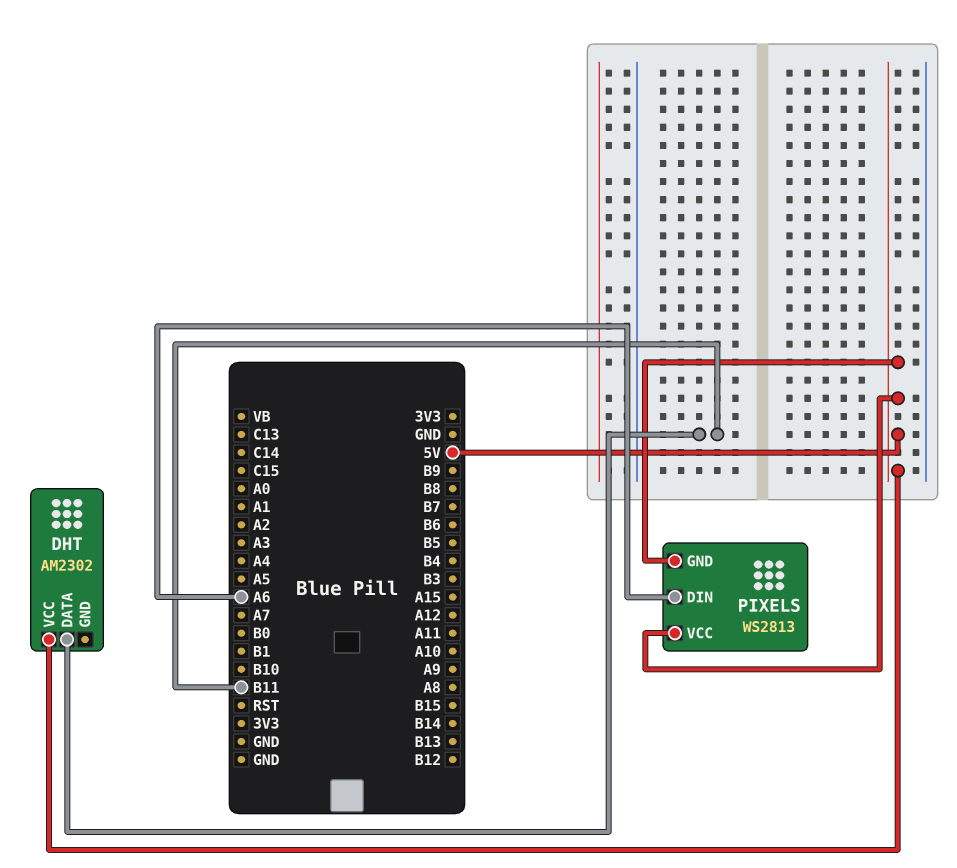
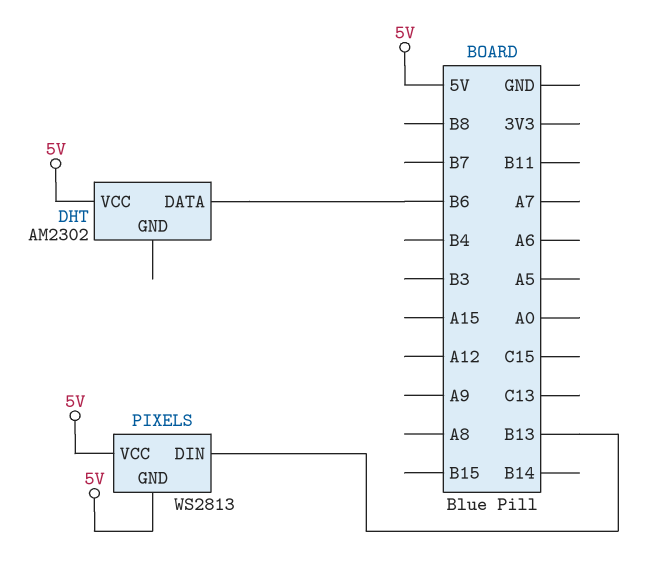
DHT pin DATA: B11 -> B6
PIXELS pin DIN: A6 -> B13

